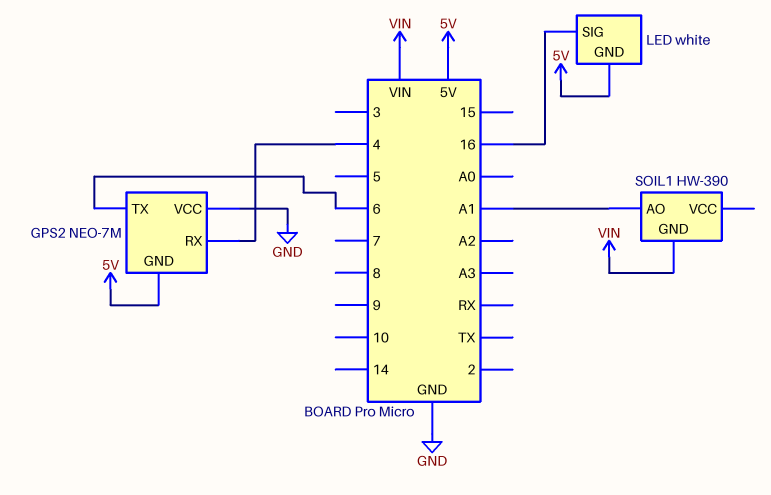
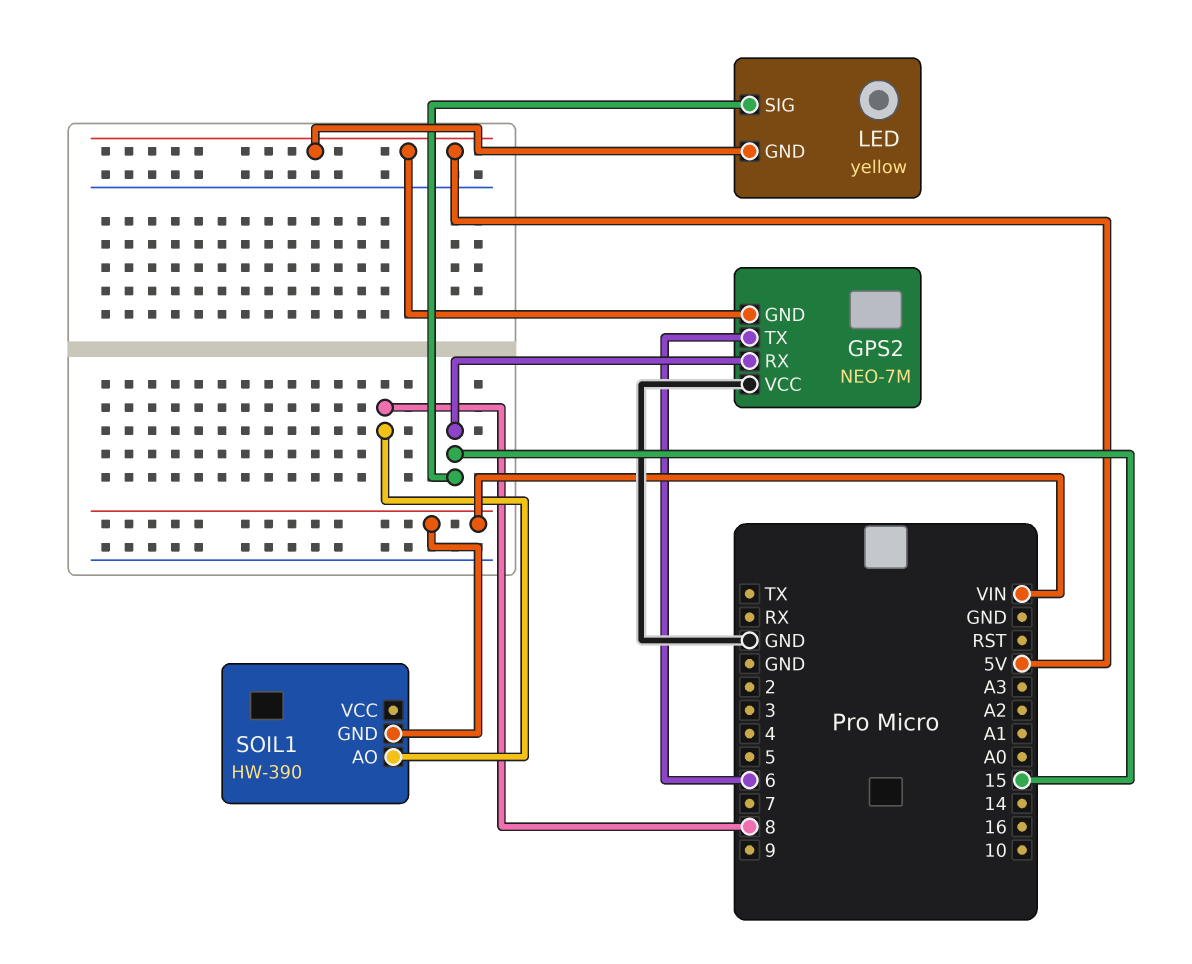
GPS2 pin RX: 4 -> 15
LED: white -> yellow
LED pin SIG: 16 -> 15
SOIL1 pin AO: A1 -> 8

